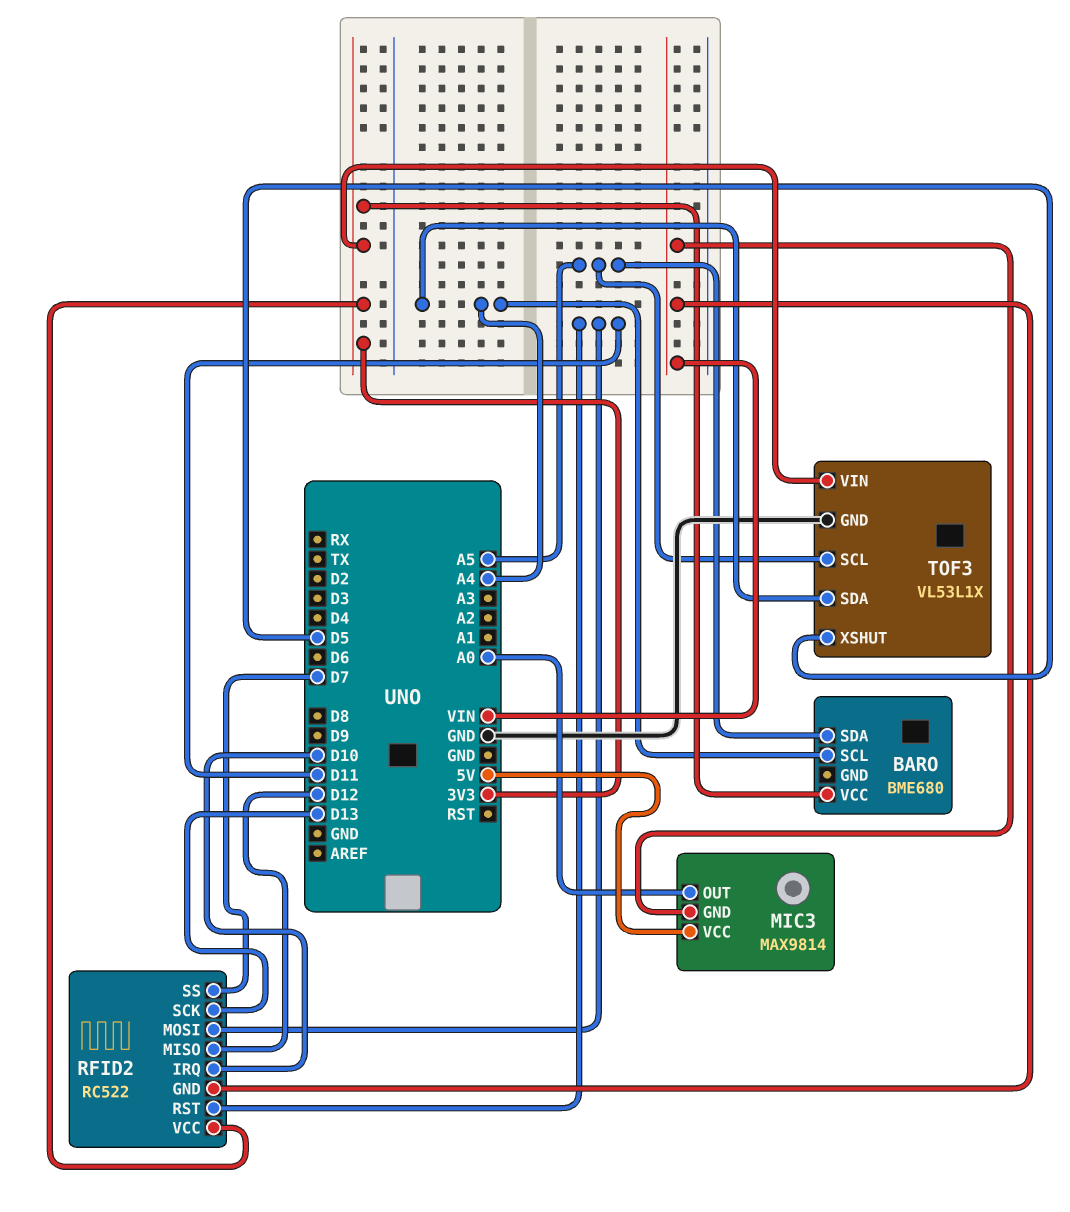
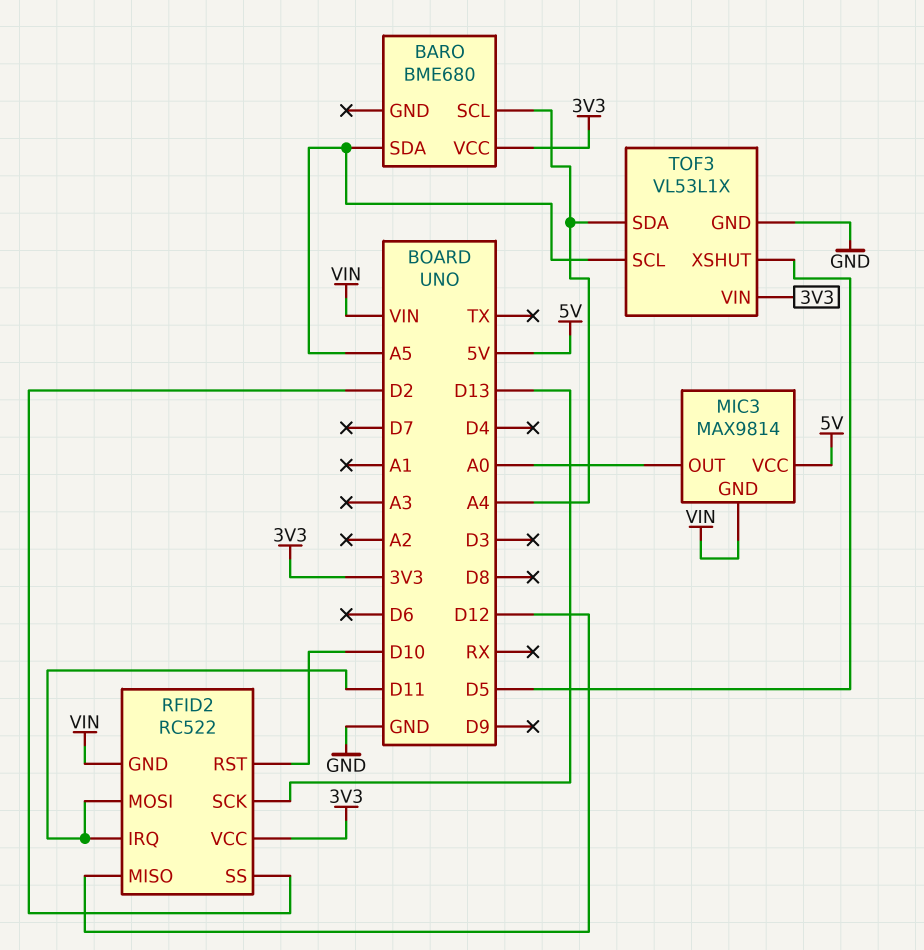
RFID2 pin IRQ: D10 -> D11
RFID2 pin RST: D11 -> D10
RFID2 pin SS: D7 -> D2

